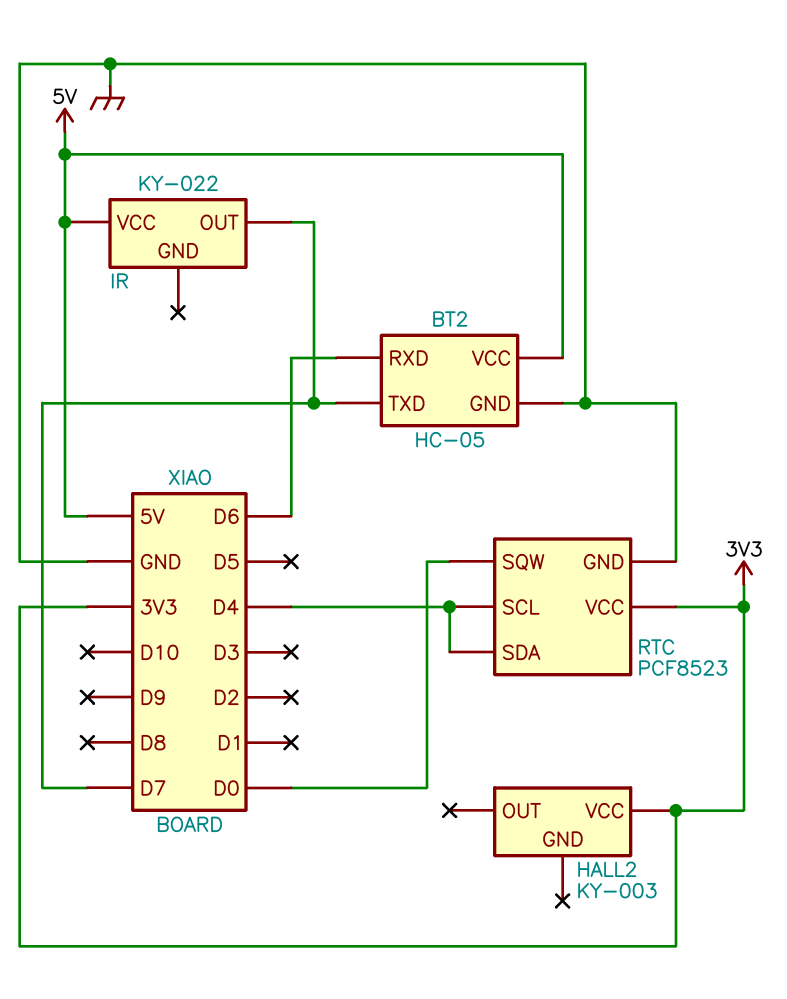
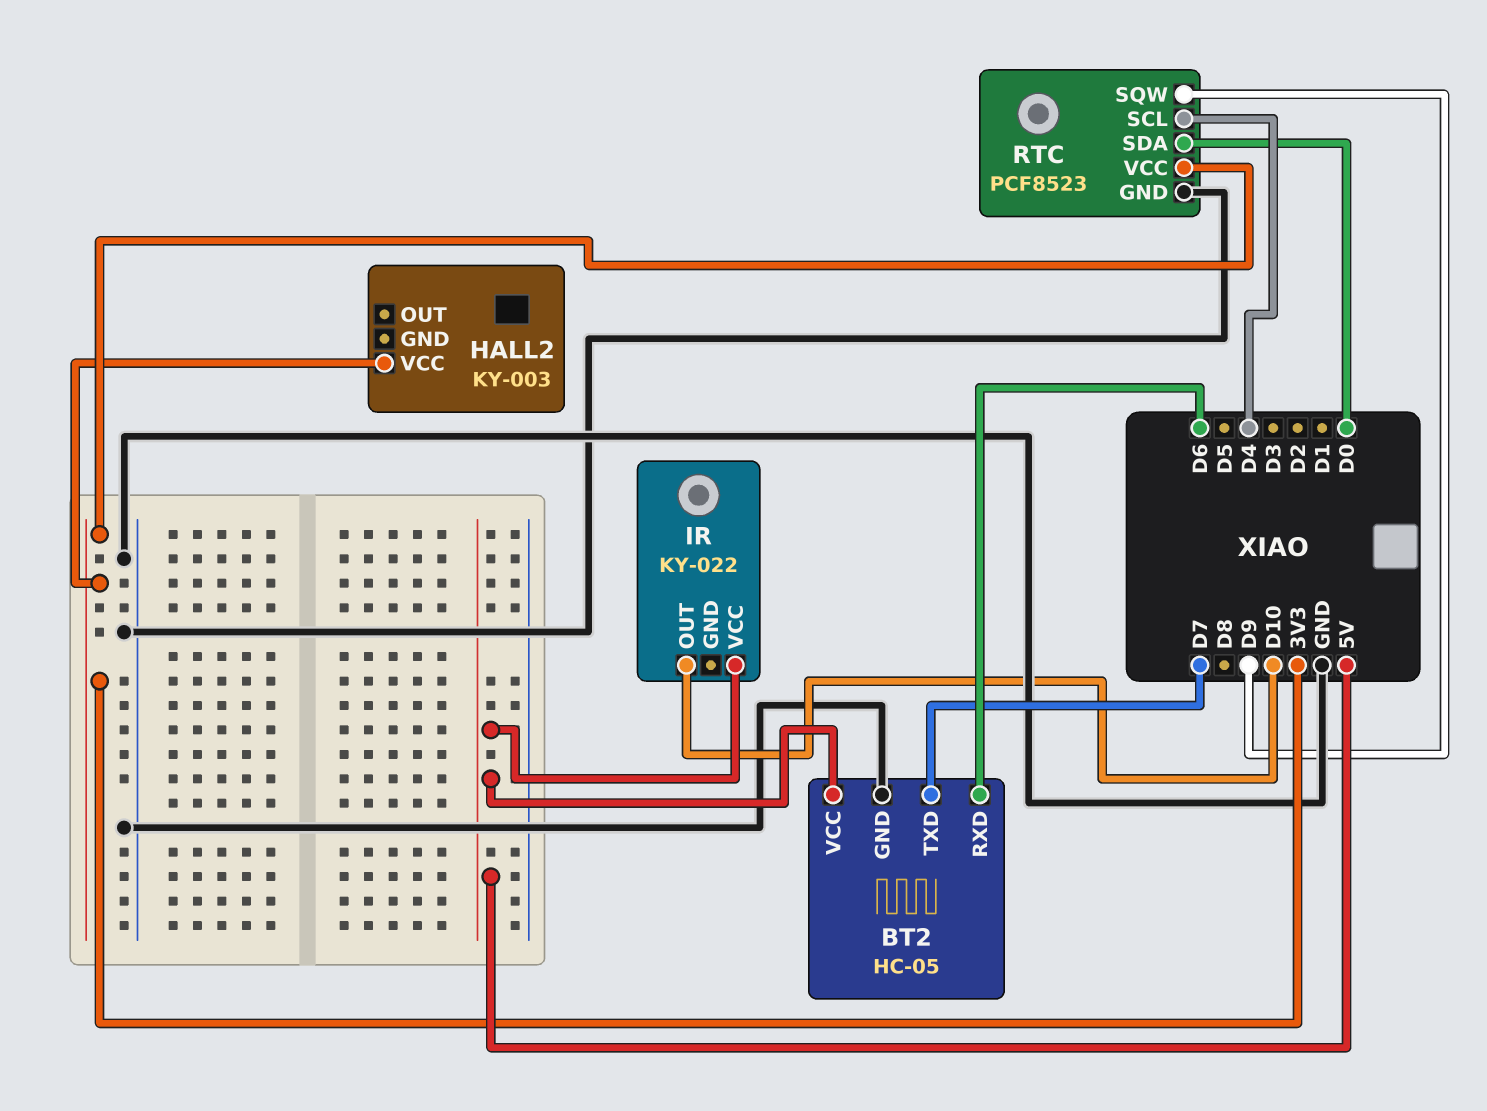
IR pin OUT: D7 -> D10
RTC pin SDA: D4 -> D0
RTC pin SQW: D0 -> D9

